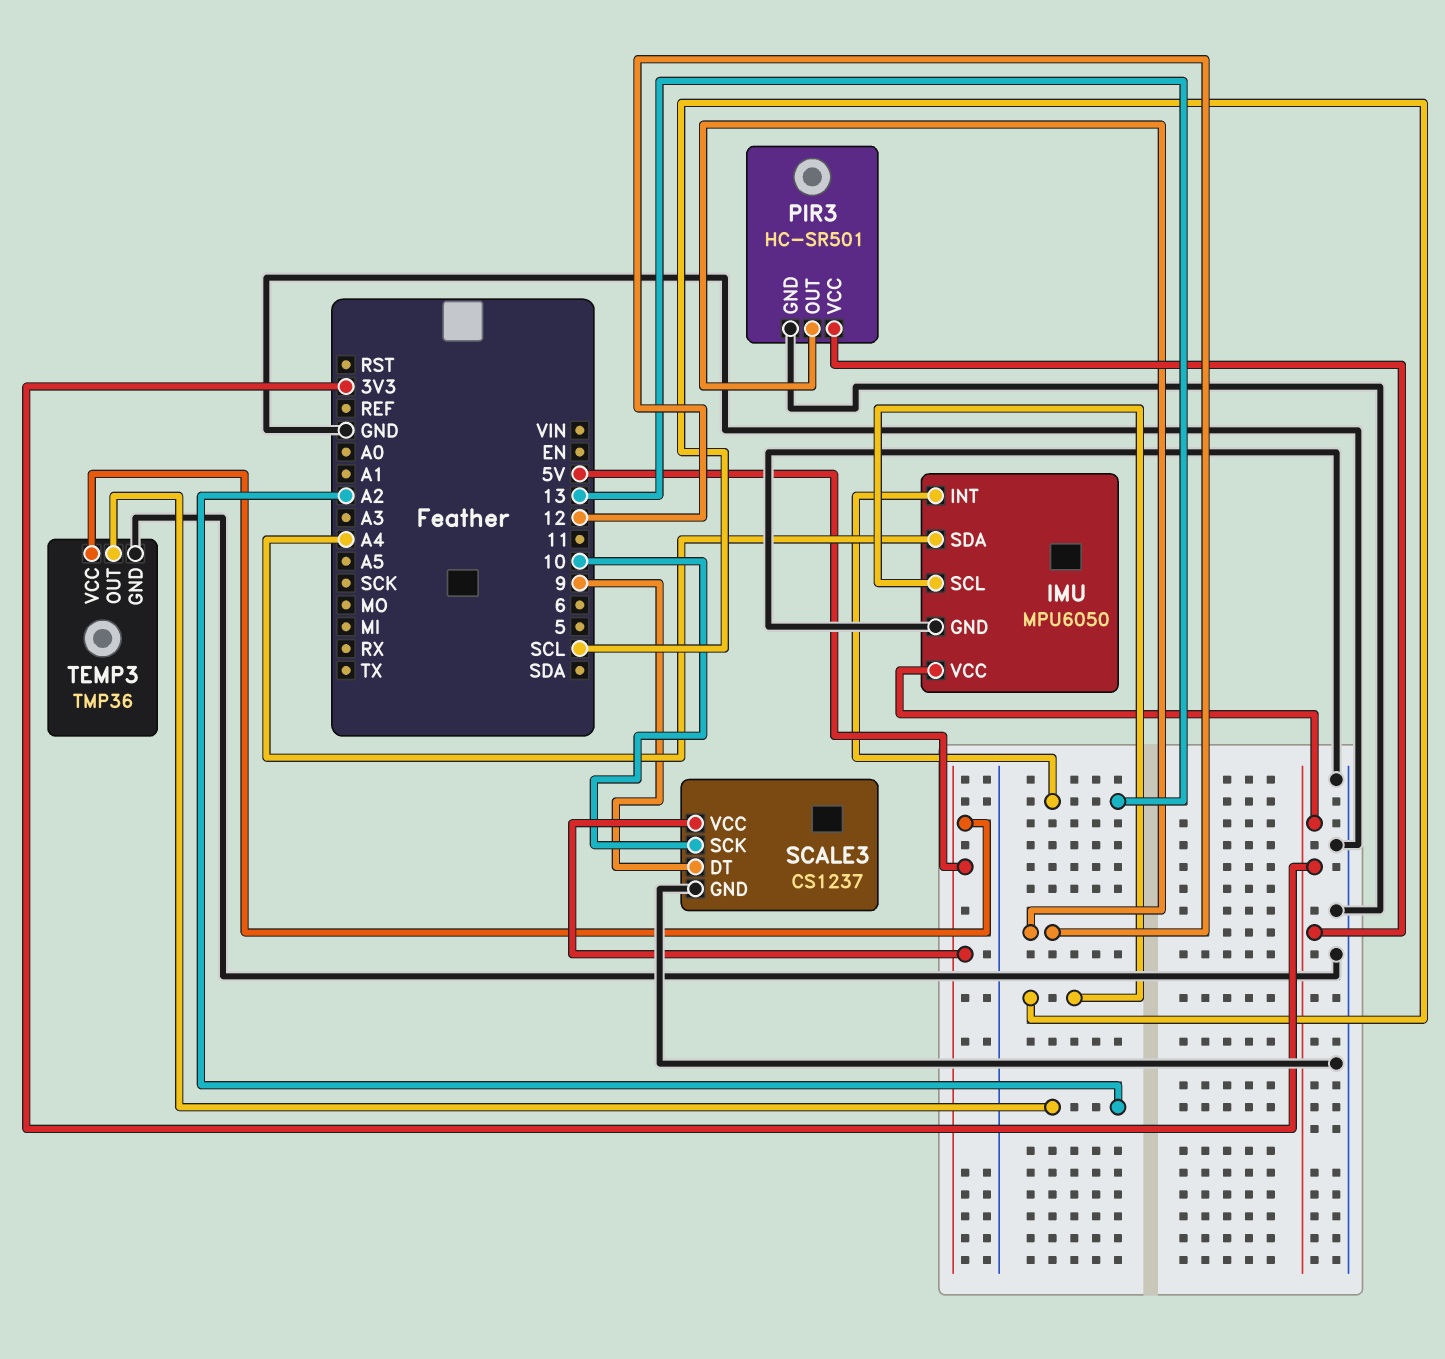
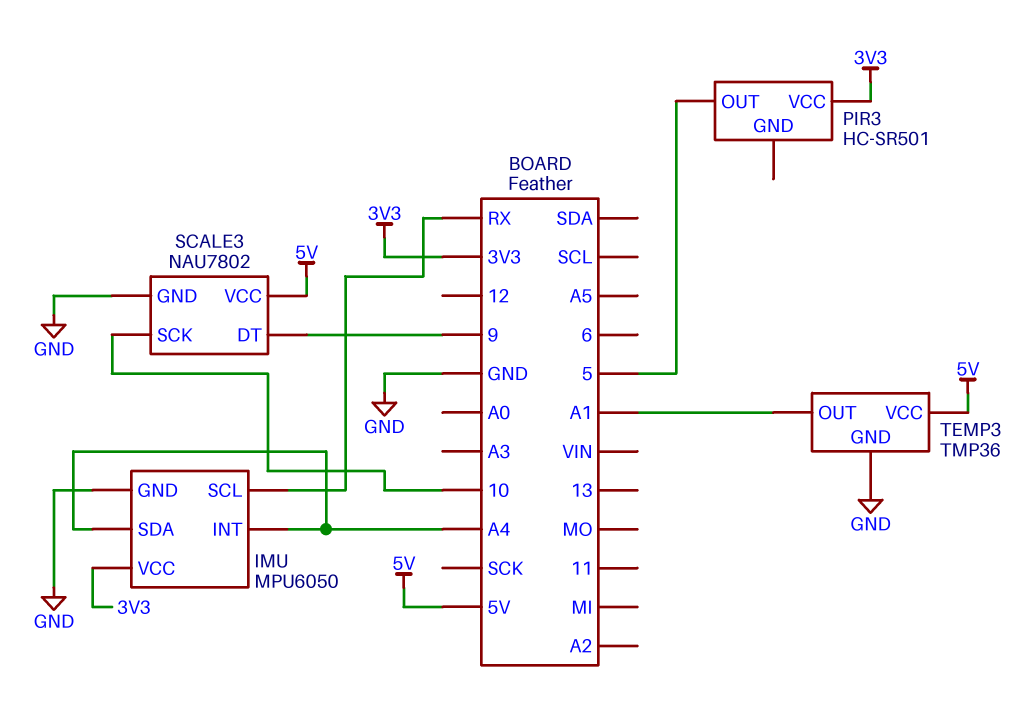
IMU pin INT: 13 -> A4
IMU pin SCL: SCL -> RX
PIR3 pin GND: GND -> none
PIR3 pin OUT: 12 -> 5
SCALE3: CS1237 -> NAU7802
TEMP3 pin OUT: A2 -> A1

